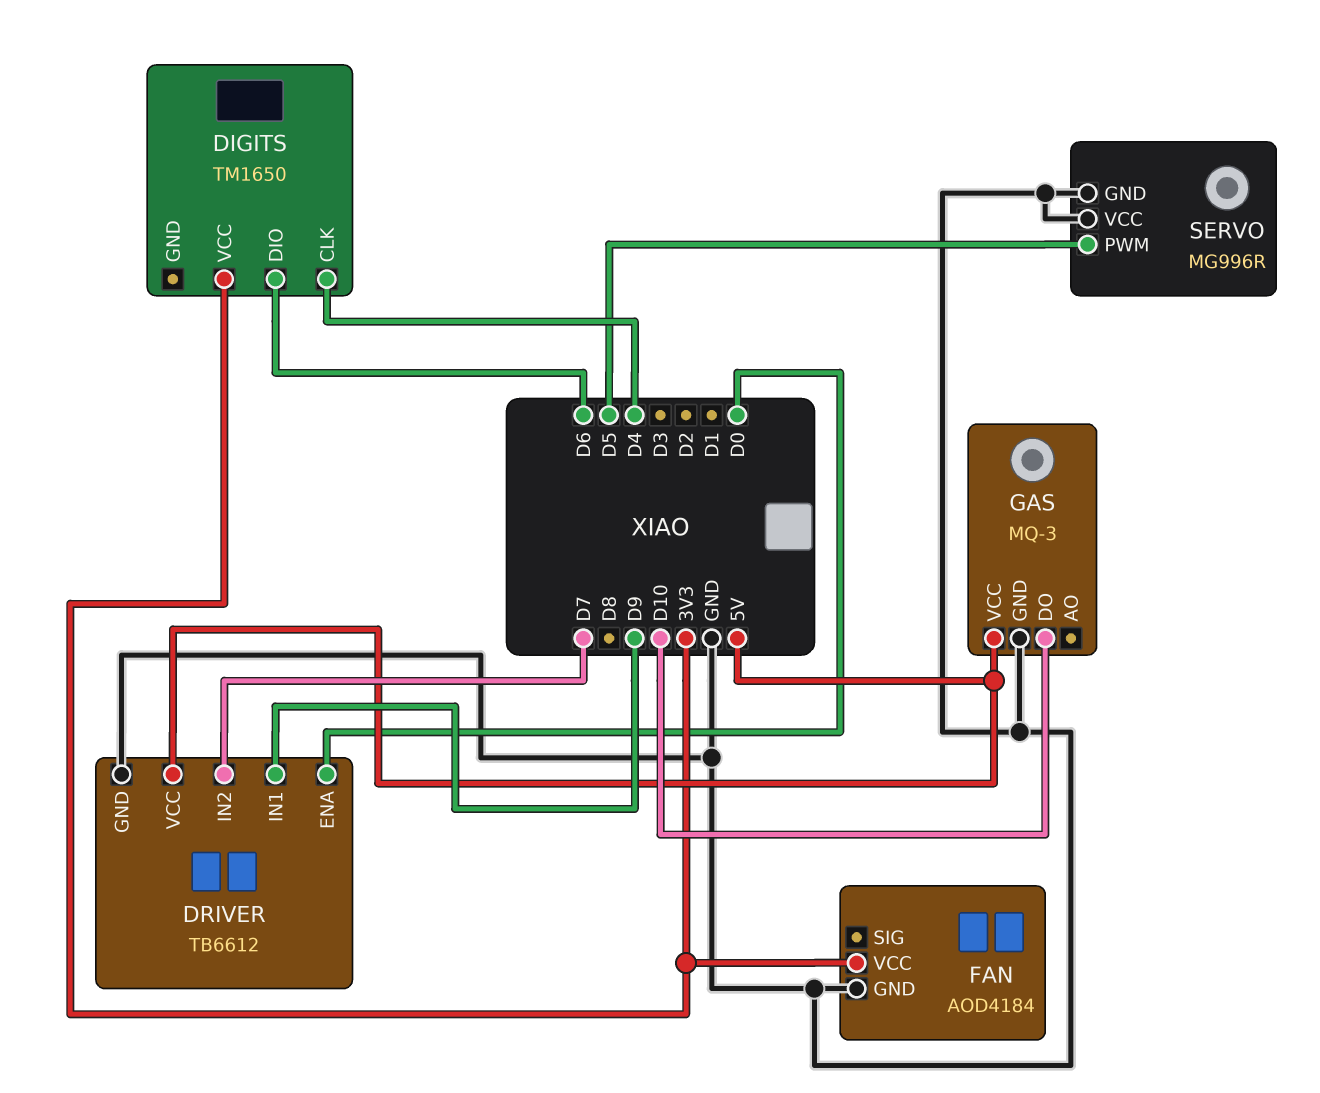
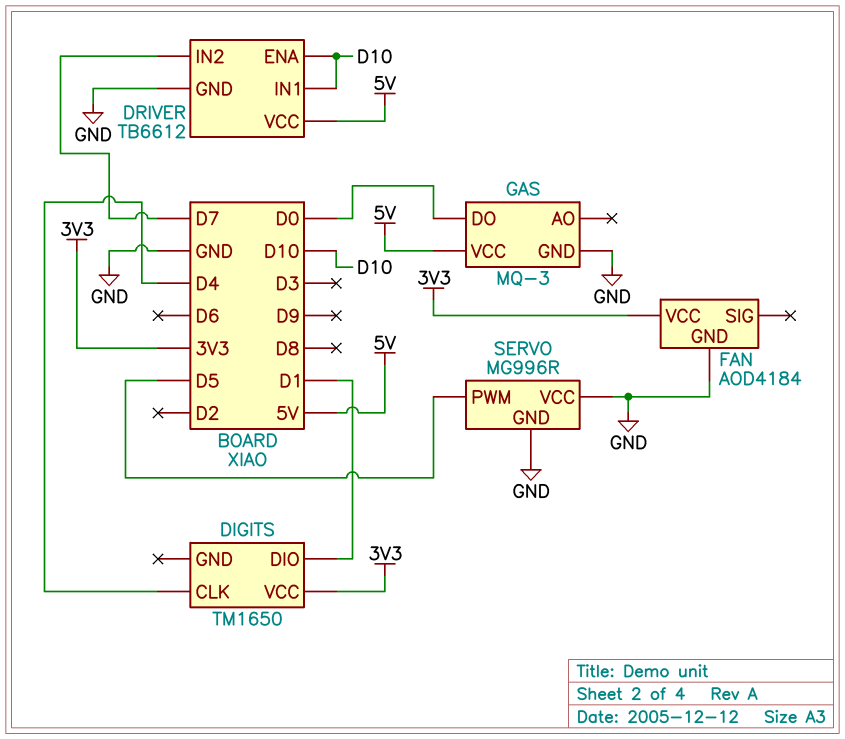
DIGITS pin DIO: D6 -> D1
DRIVER pin ENA: D0 -> D10
DRIVER pin IN1: D9 -> D10
GAS pin DO: D10 -> D0

